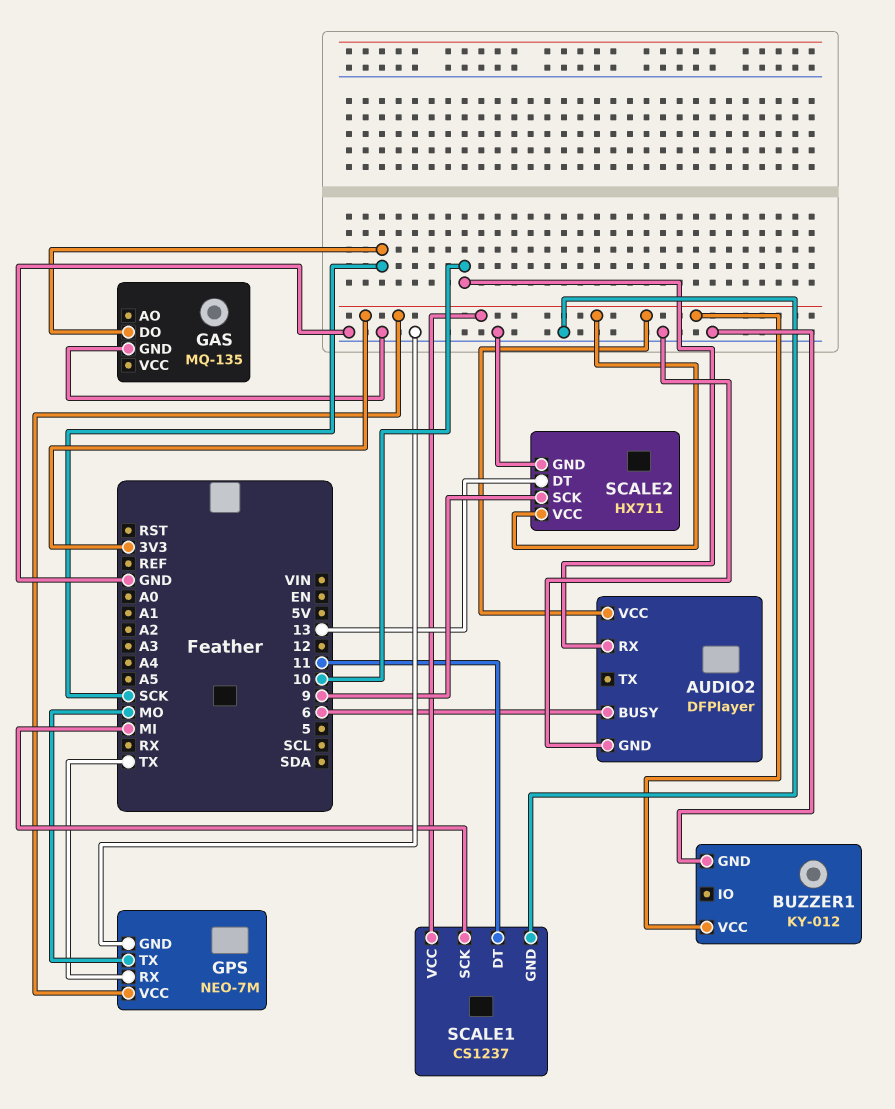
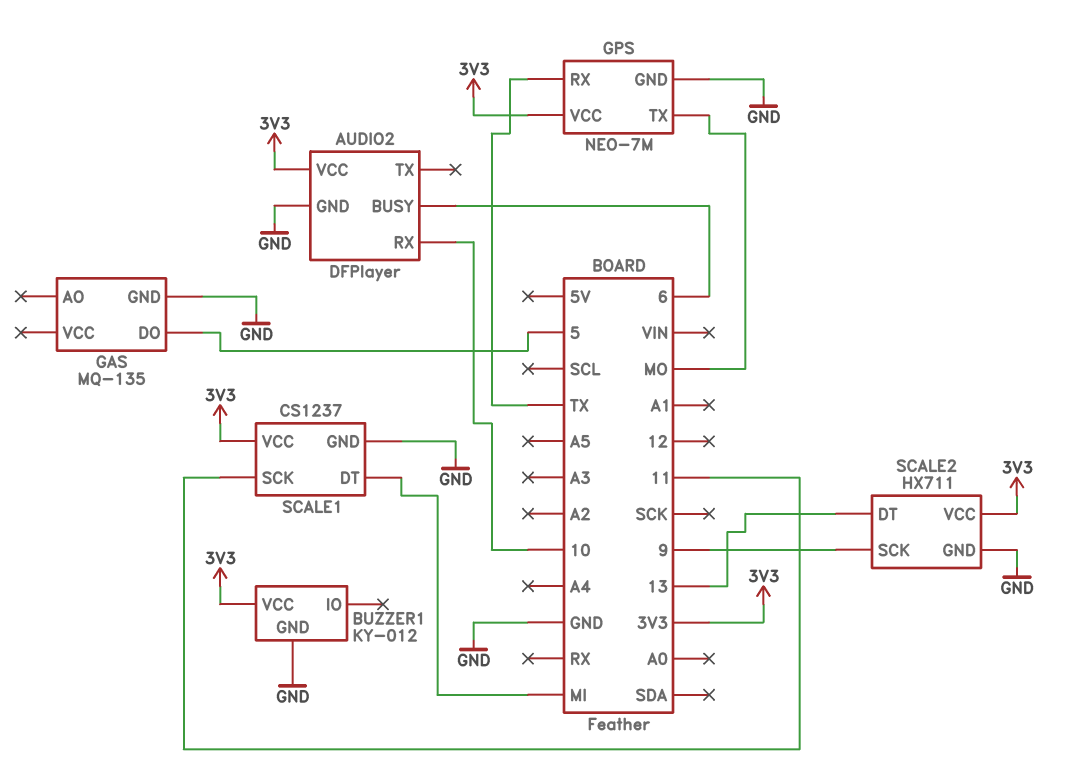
GAS pin DO: SCK -> 5
SCALE1 pin DT: 11 -> MI
SCALE1 pin SCK: MI -> 11

